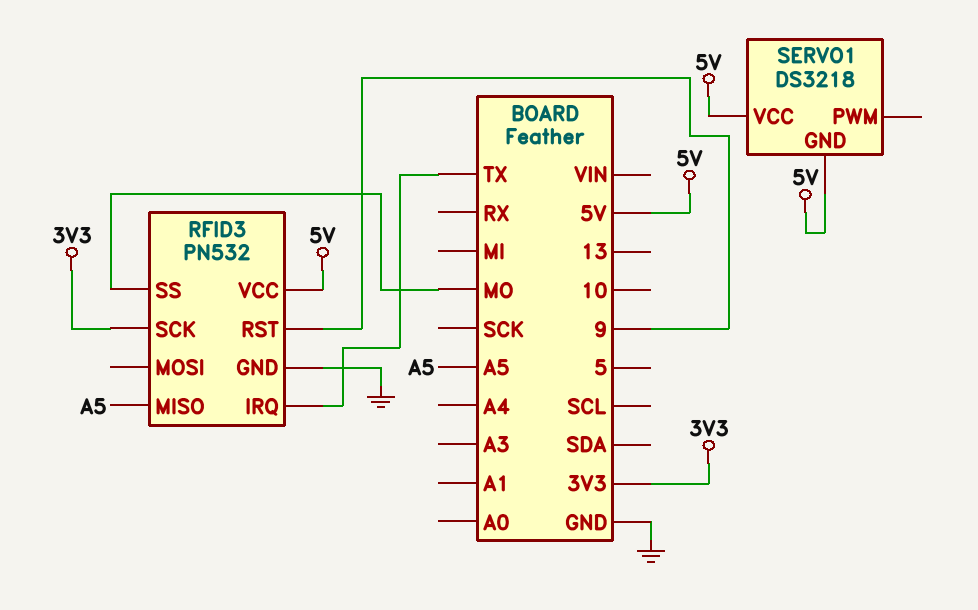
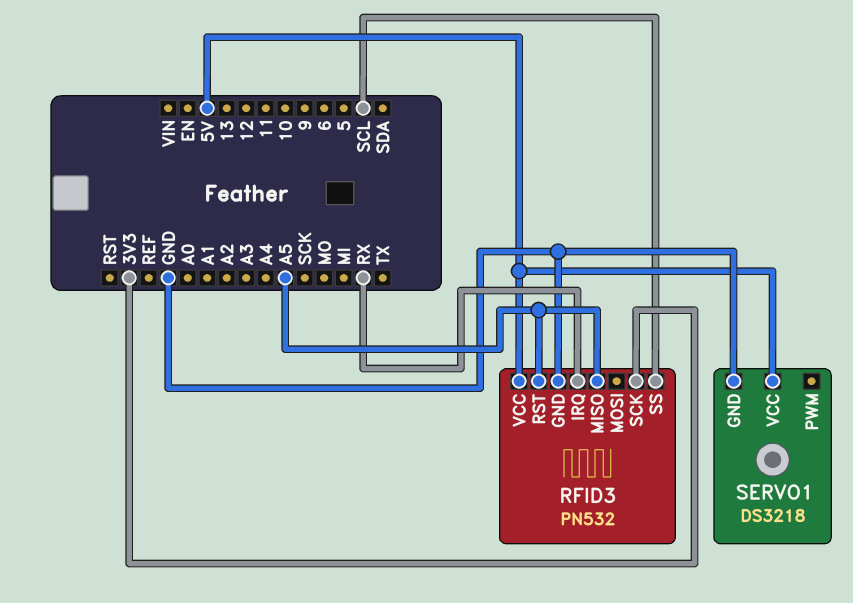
RFID3 pin IRQ: TX -> RX
RFID3 pin RST: 9 -> A5
RFID3 pin SS: MO -> SCL
SERVO1 pin GND: 5V -> GND

